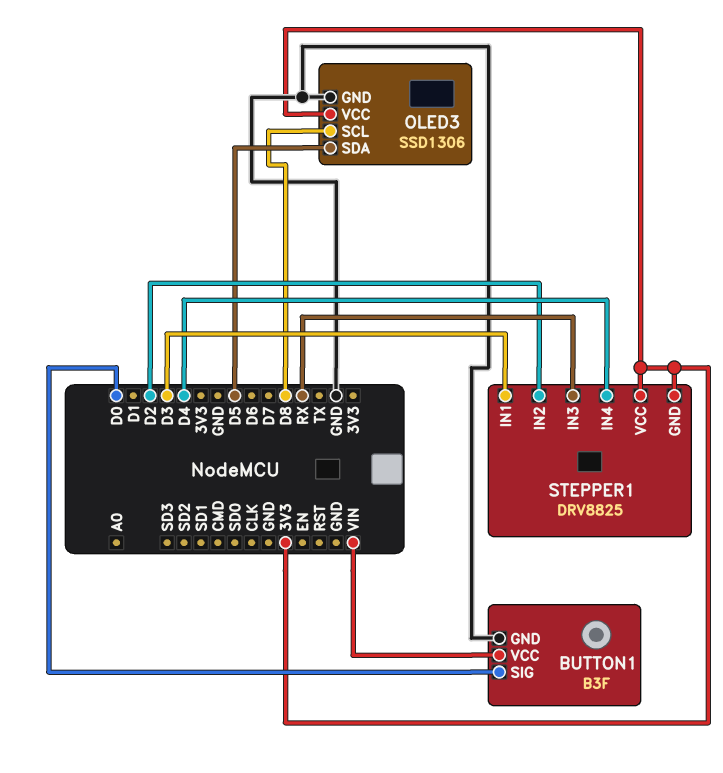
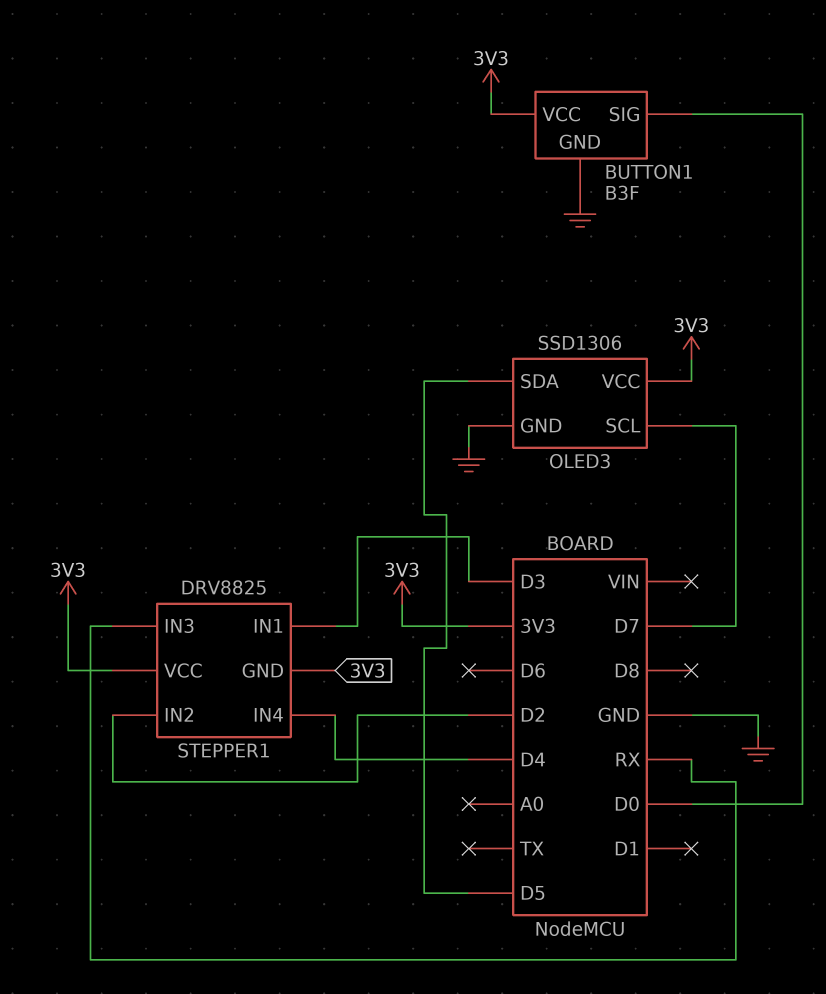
BUTTON1 pin VCC: VIN -> 3V3
OLED3 pin SCL: D8 -> D7

